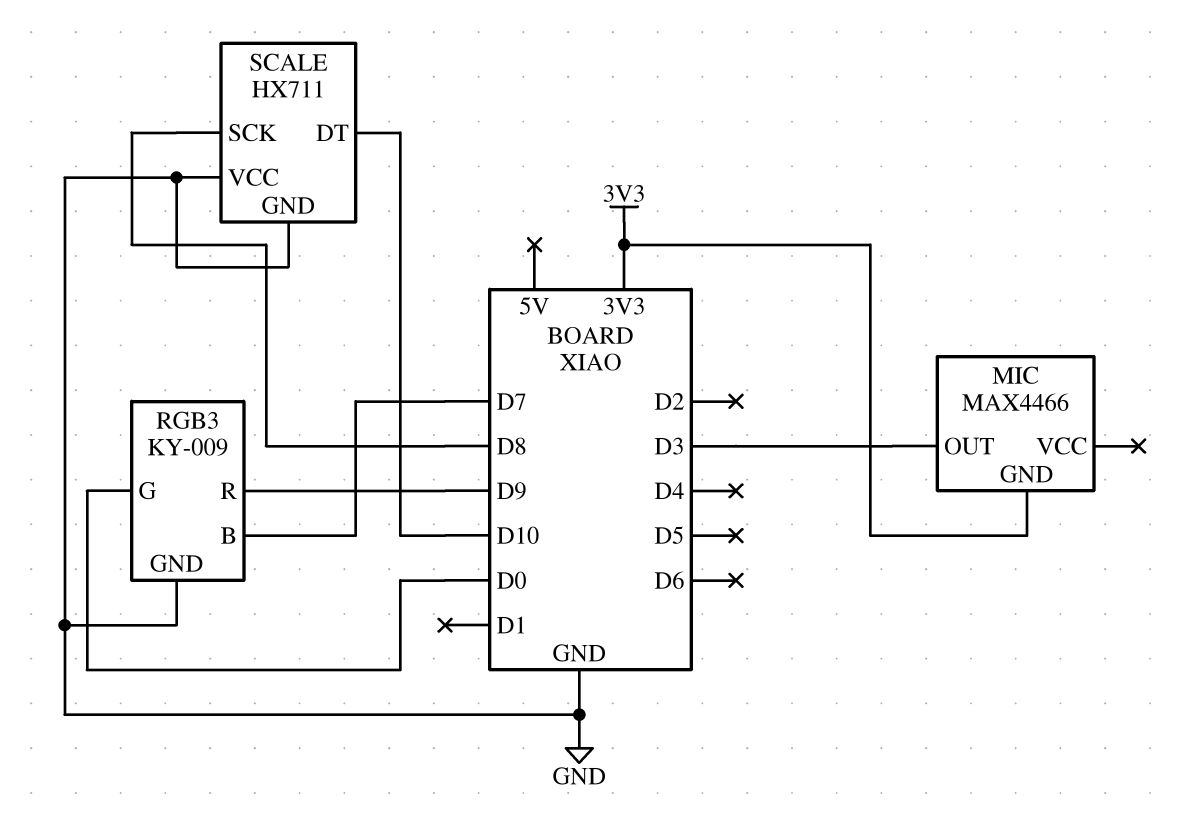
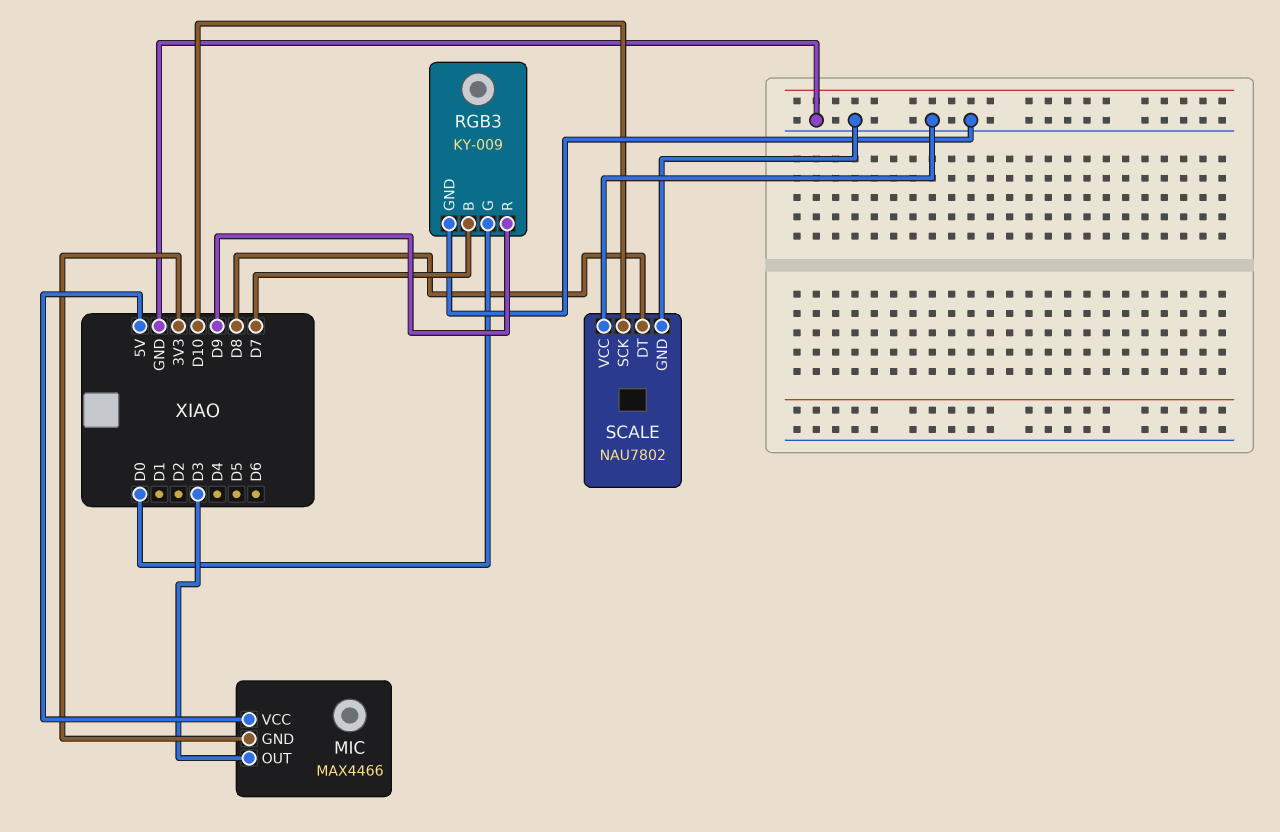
MIC pin VCC: none -> 5V
SCALE: HX711 -> NAU7802
SCALE pin DT: D10 -> D8
SCALE pin SCK: D8 -> D10

